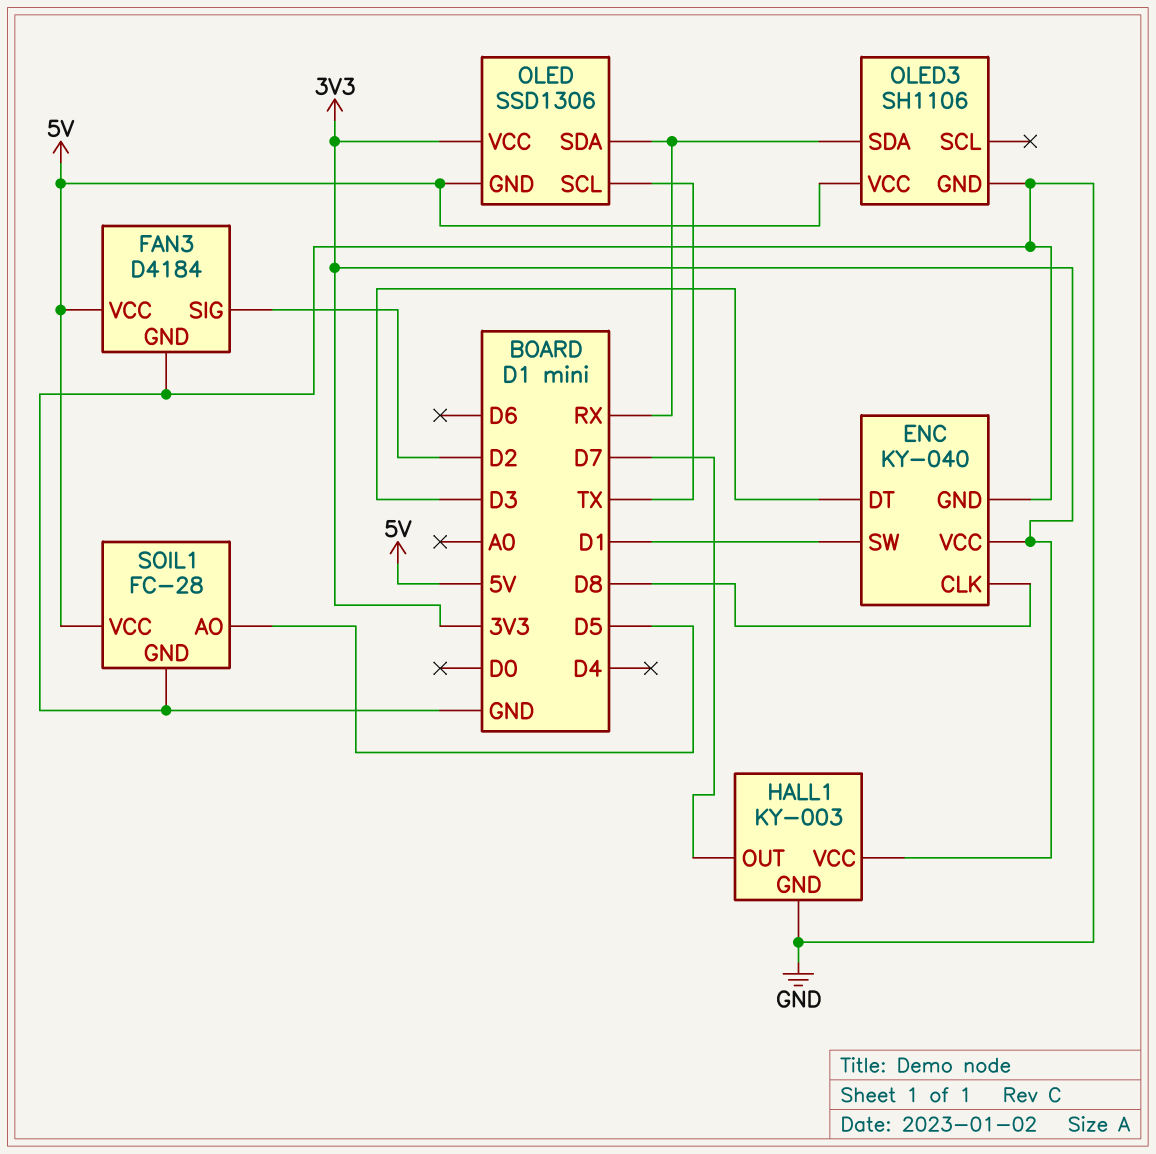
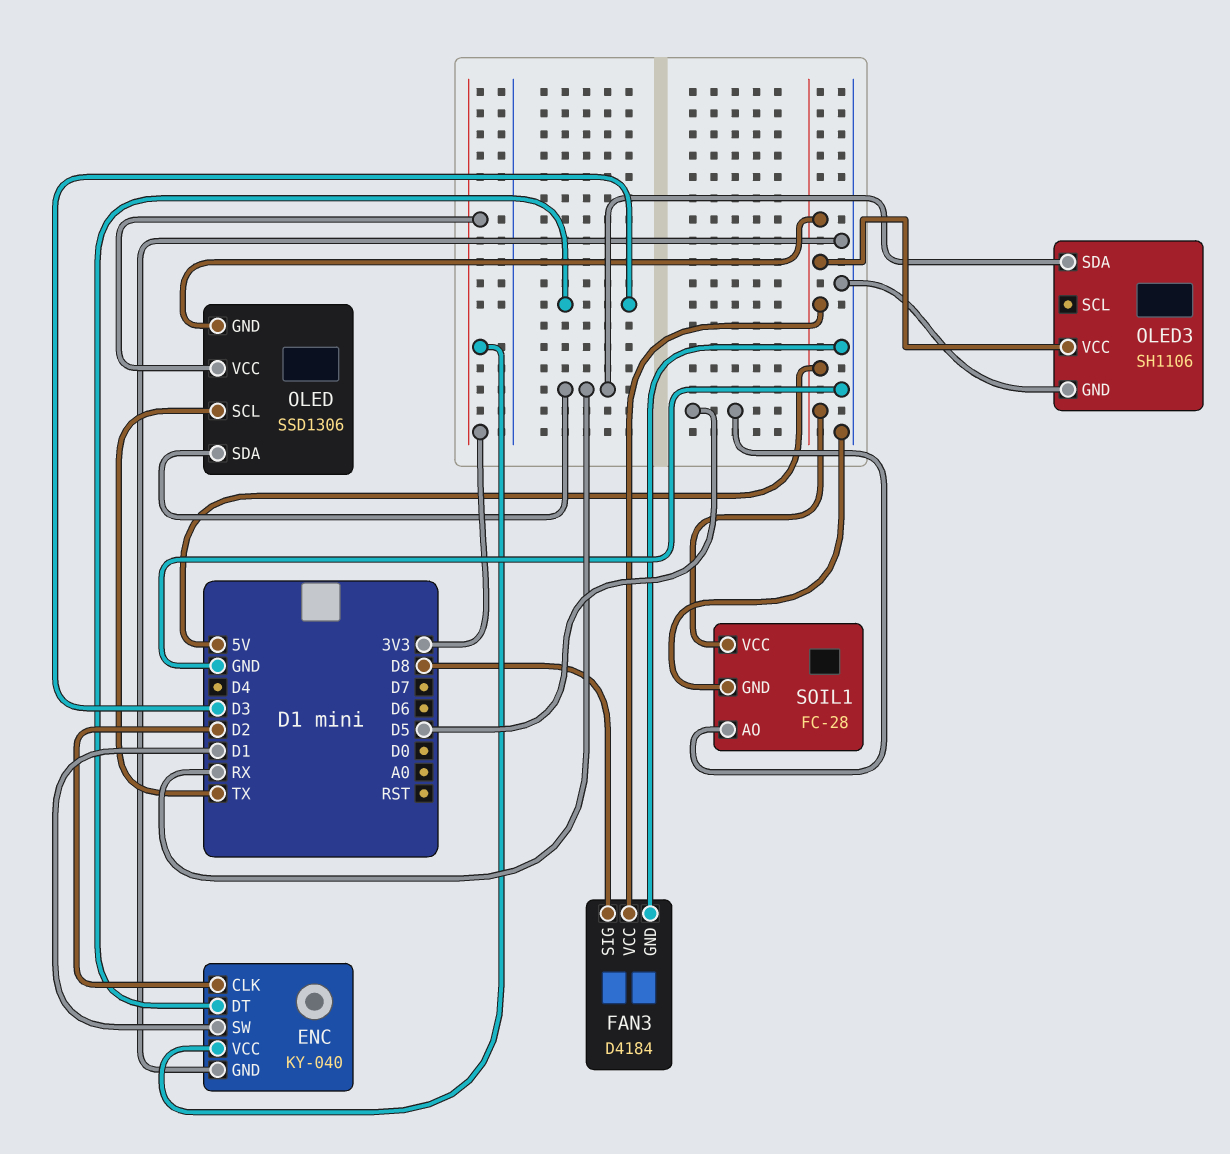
ENC pin CLK: D8 -> D2
FAN3 pin SIG: D2 -> D8
HALL1: KY-003 -> none
HALL1 pin GND: GND -> none
HALL1 pin OUT: D7 -> none
HALL1 pin VCC: 3V3 -> none

